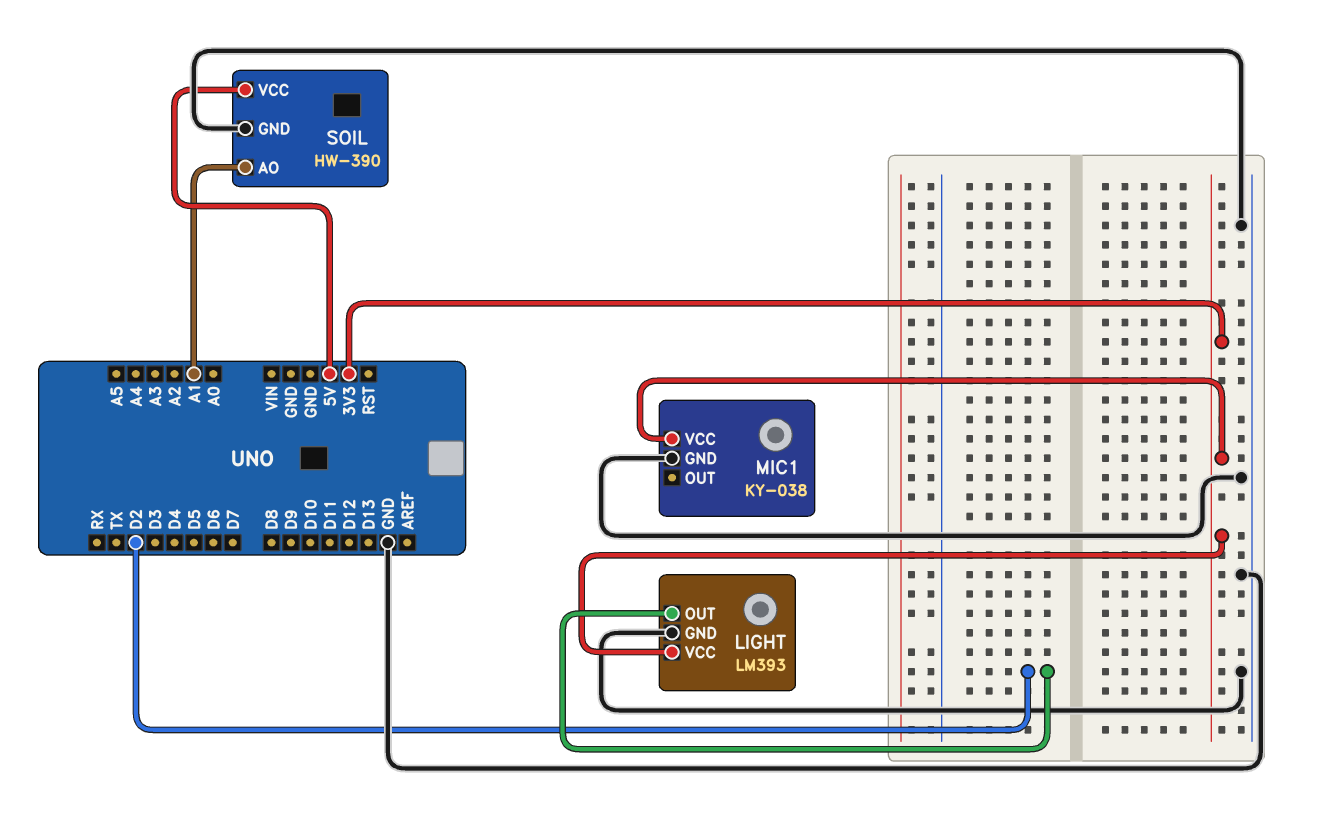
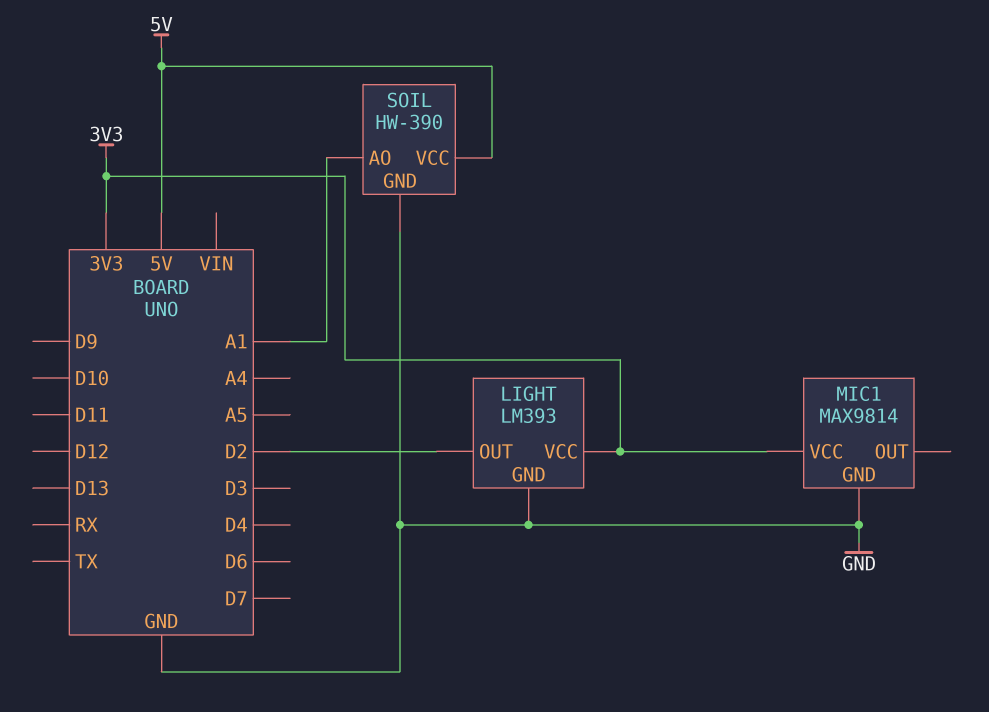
MIC1: KY-038 -> MAX9814

